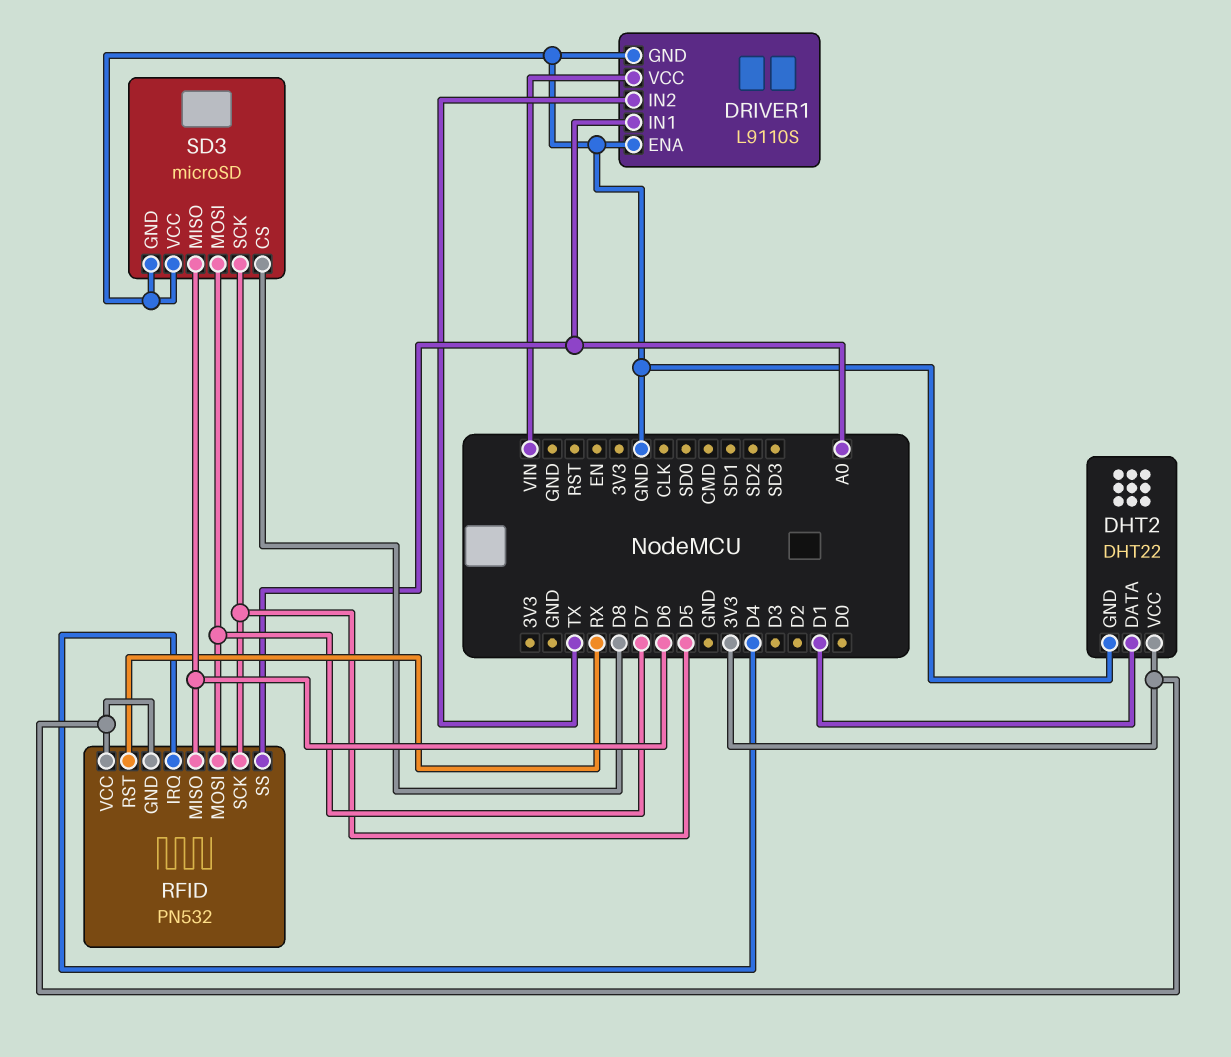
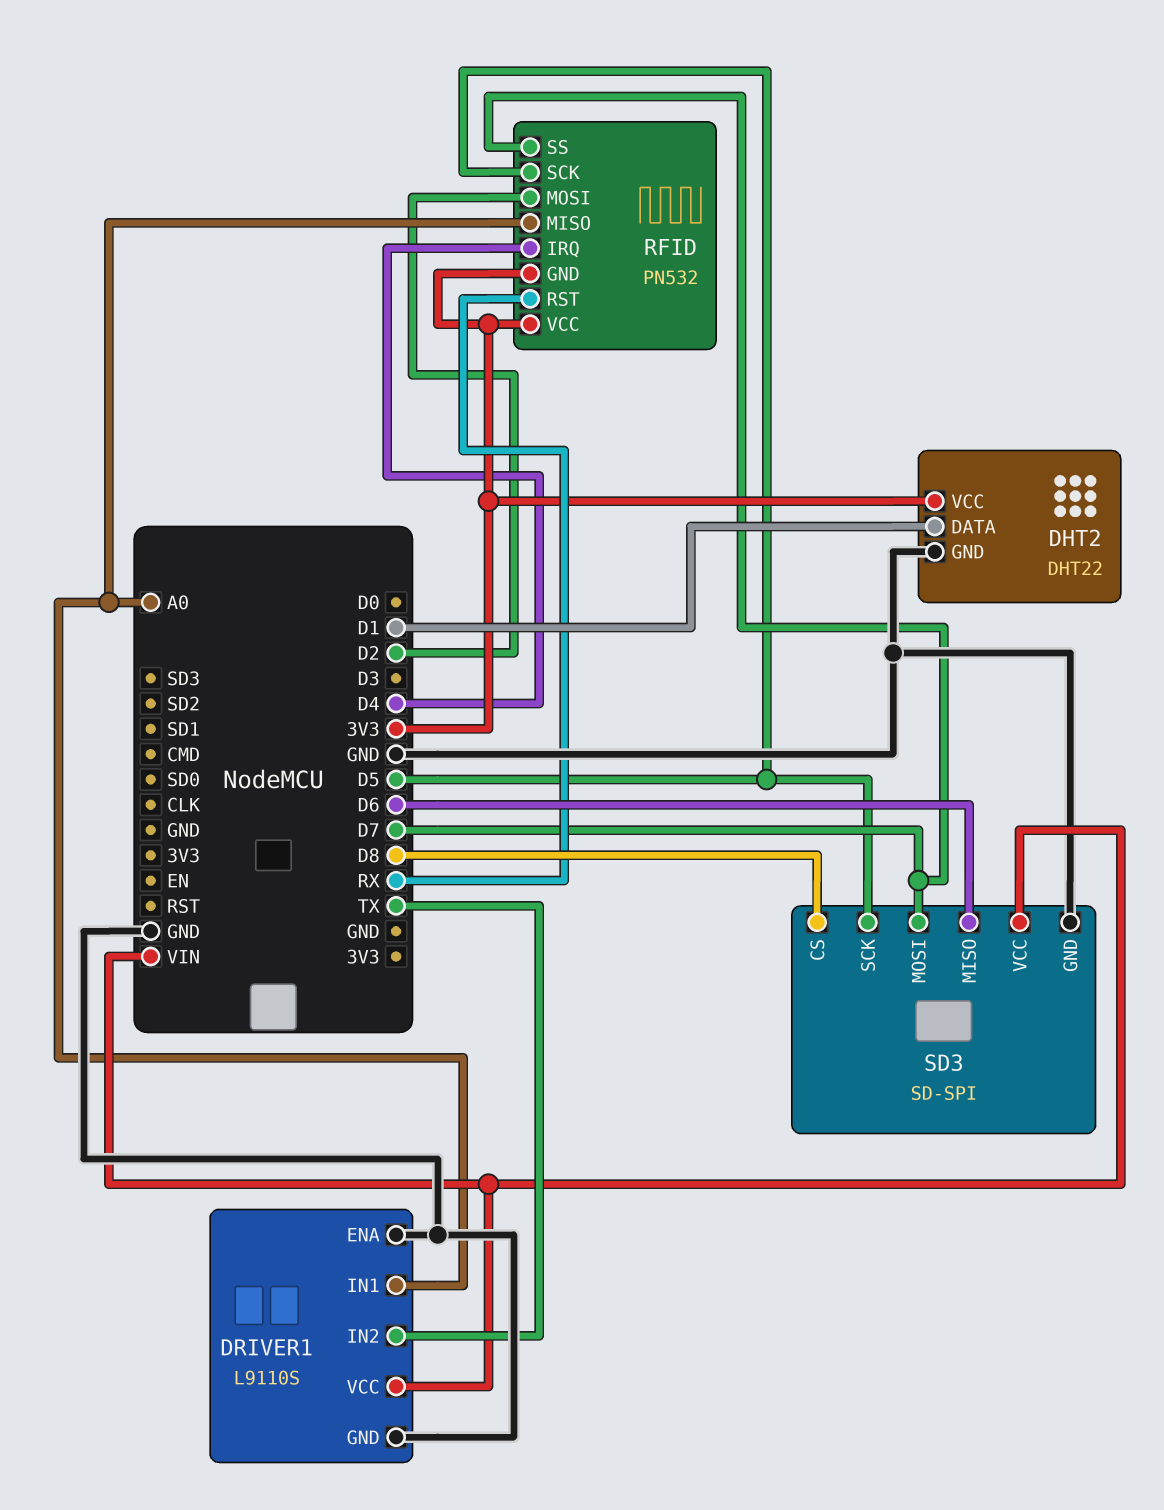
RFID pin MISO: D6 -> A0
RFID pin MOSI: D7 -> D2
RFID pin SS: A0 -> D7
SD3: microSD -> SD-SPI
SD3 pin VCC: GND -> VIN

